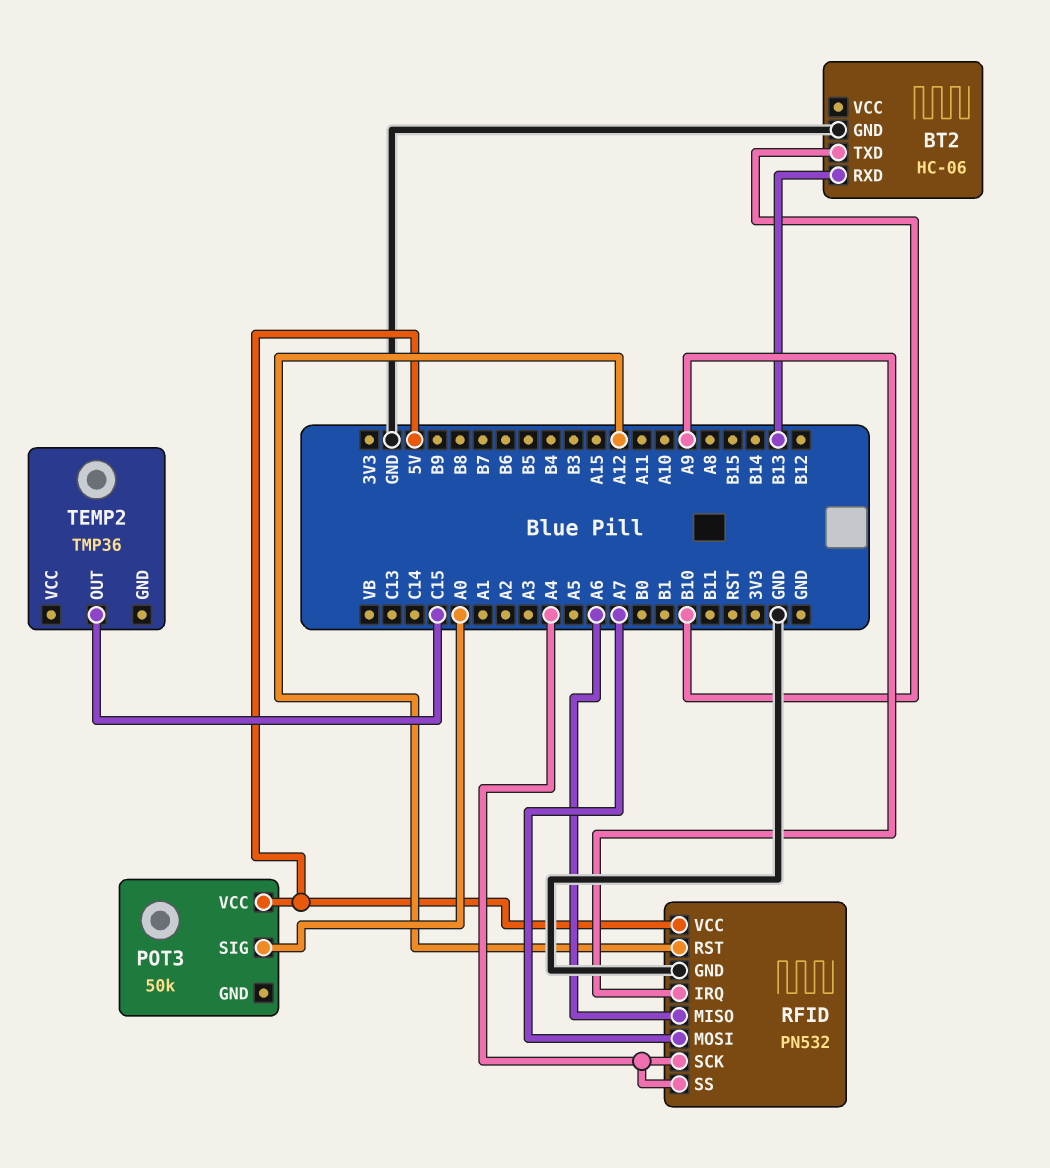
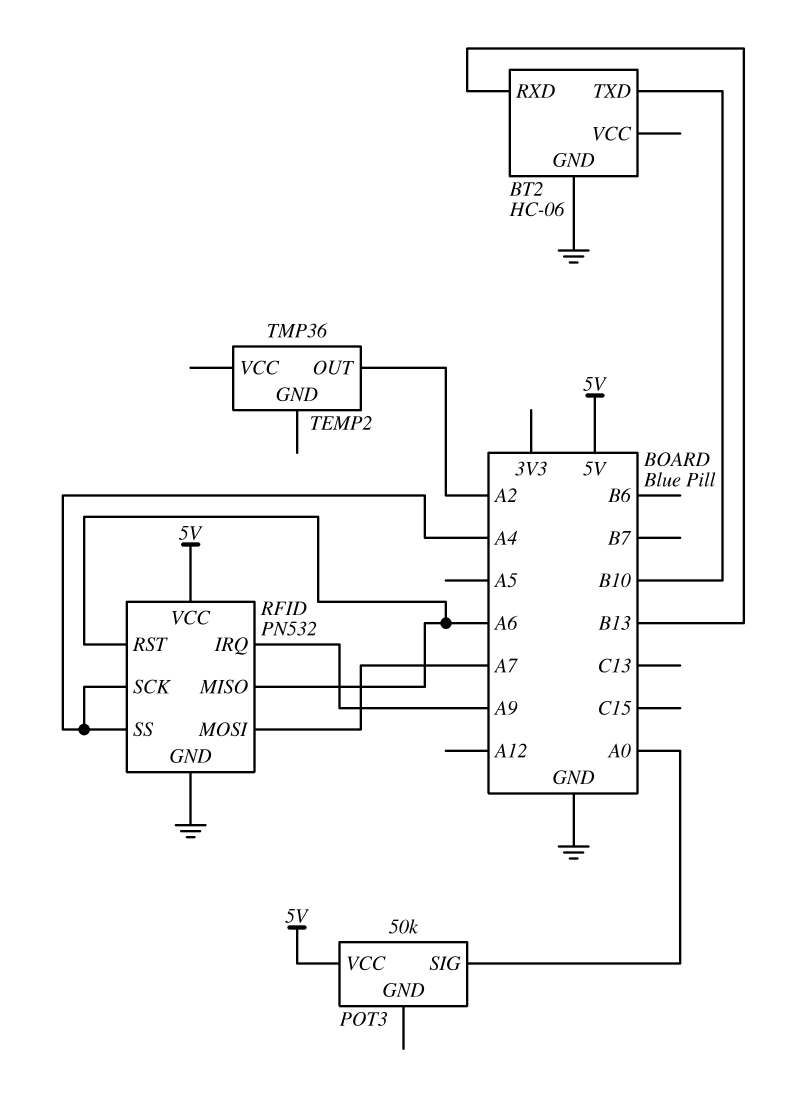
RFID pin RST: A12 -> A6
TEMP2 pin OUT: C15 -> A2

